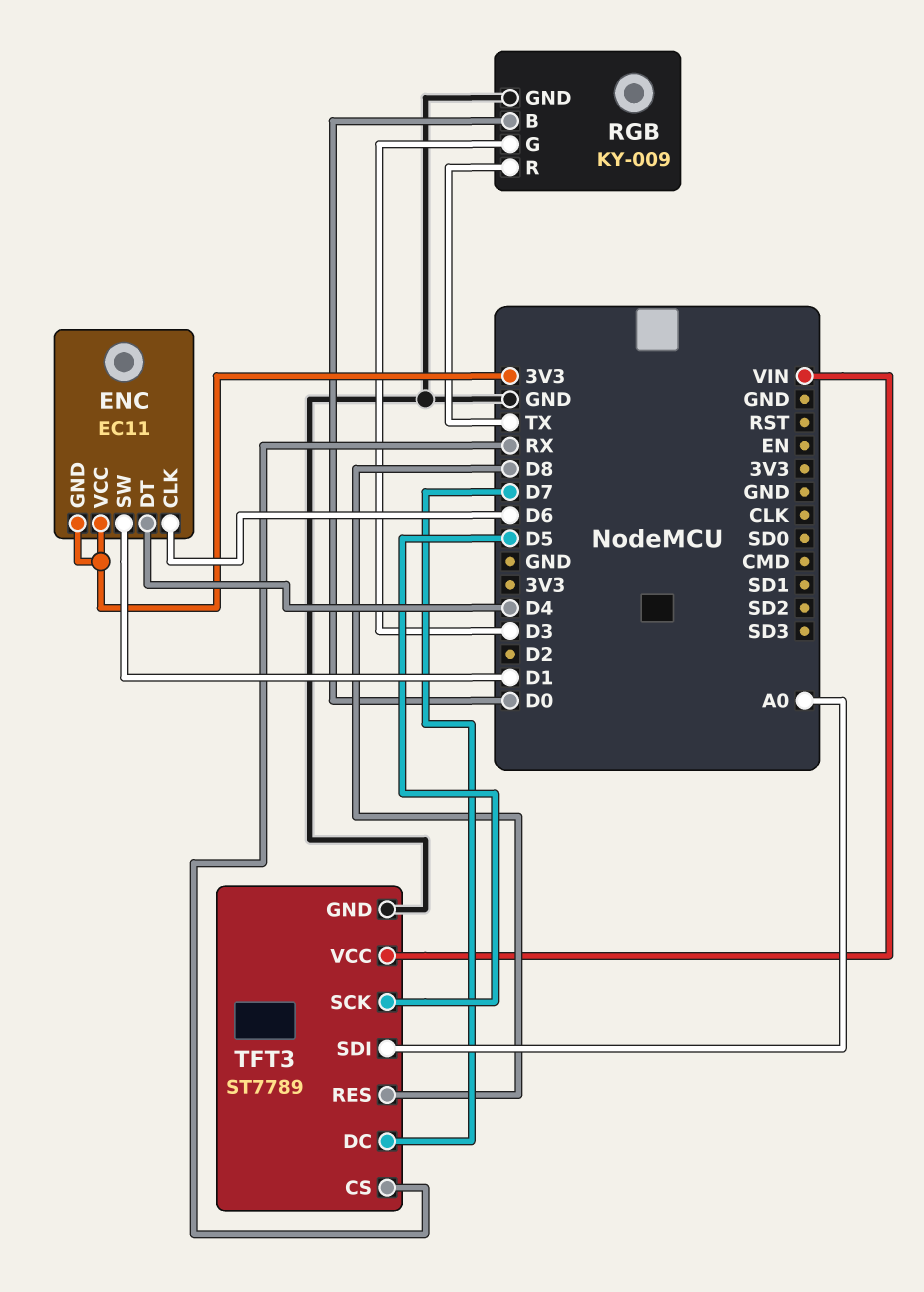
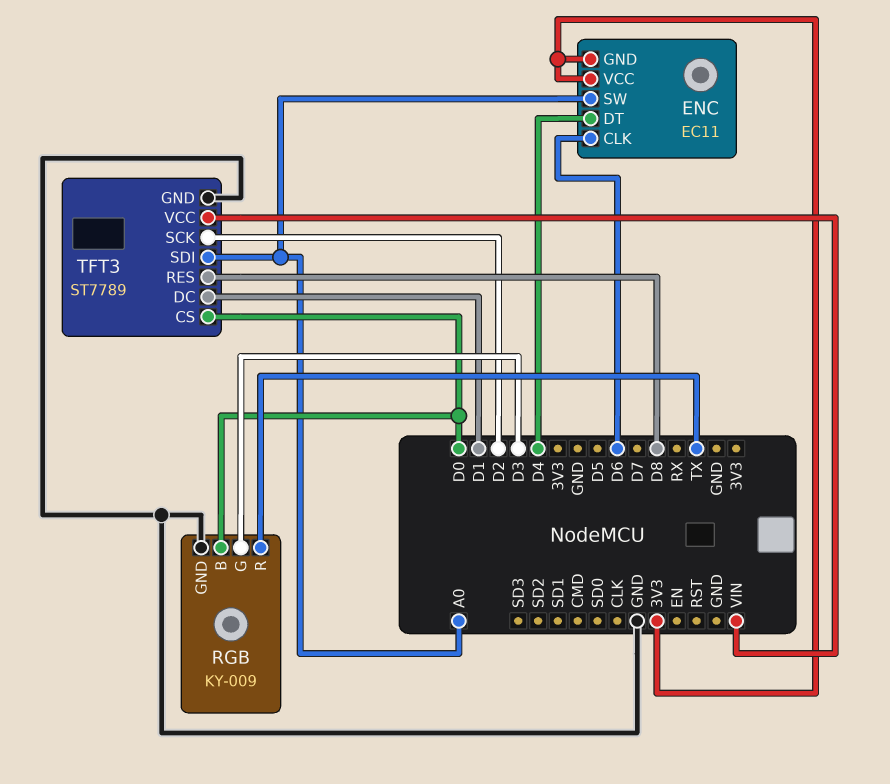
ENC pin SW: D1 -> A0
TFT3 pin CS: RX -> D0
TFT3 pin DC: D7 -> D1
TFT3 pin SCK: D5 -> D2

